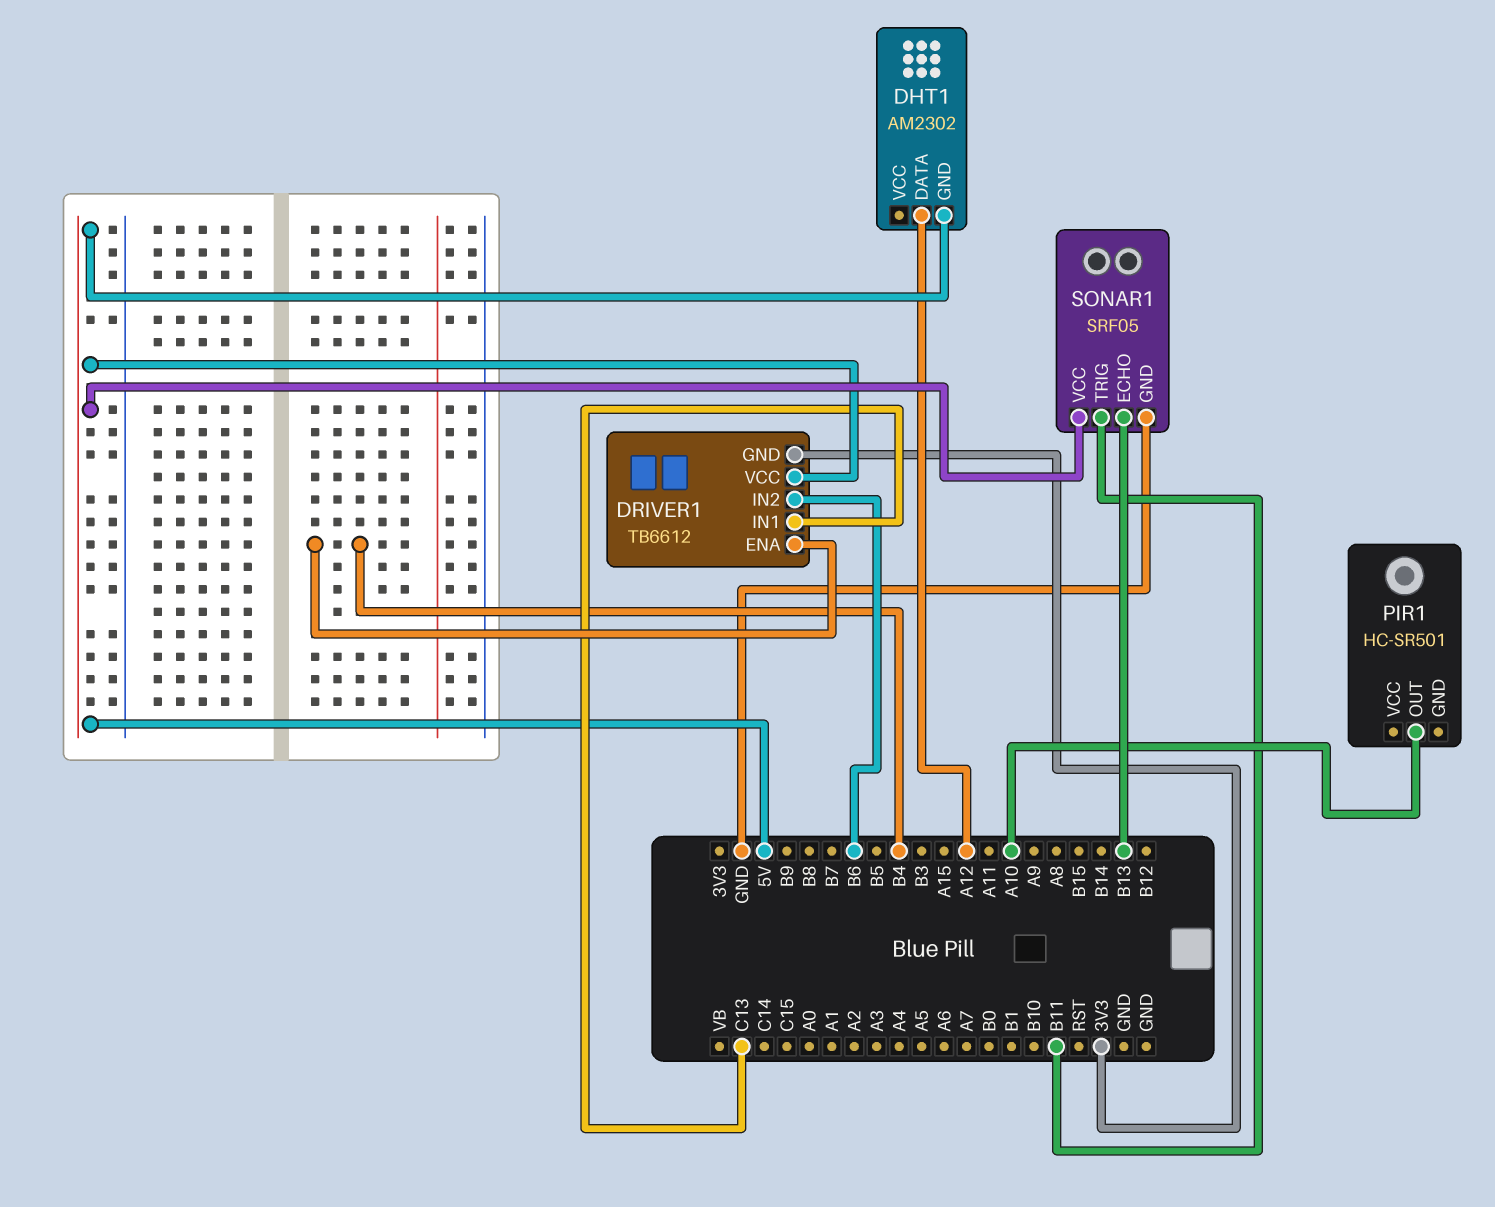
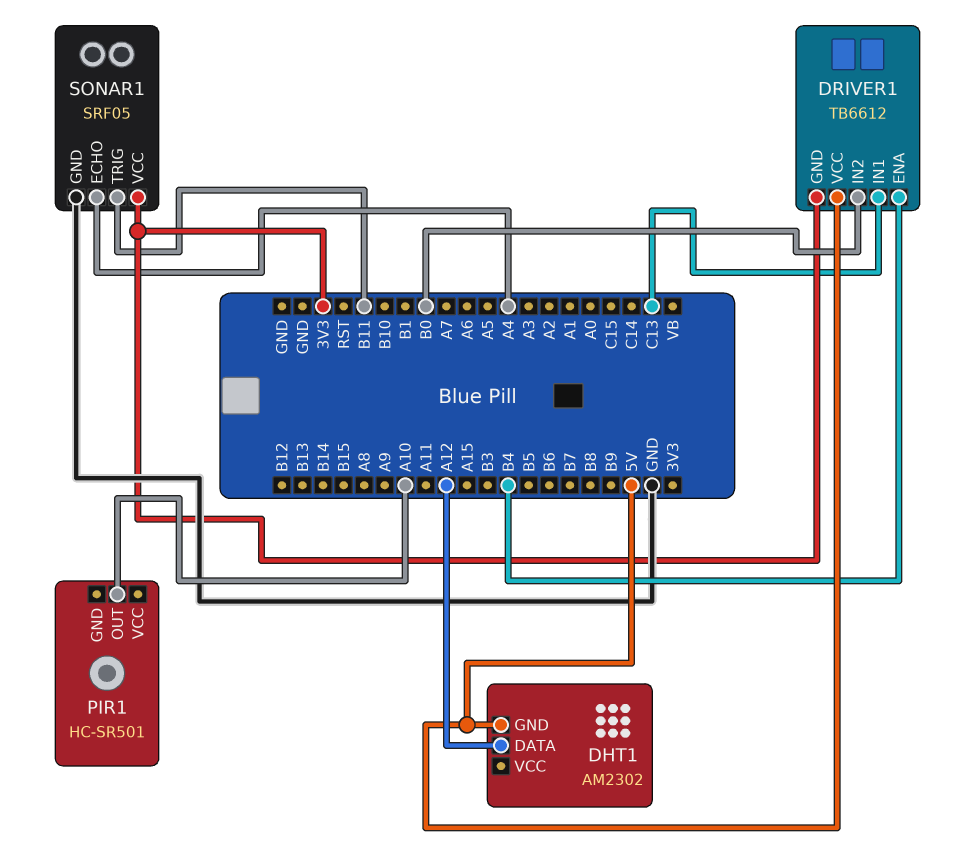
DRIVER1 pin IN2: B6 -> B0
SONAR1 pin ECHO: B13 -> A4
SONAR1 pin VCC: 5V -> 3V3

